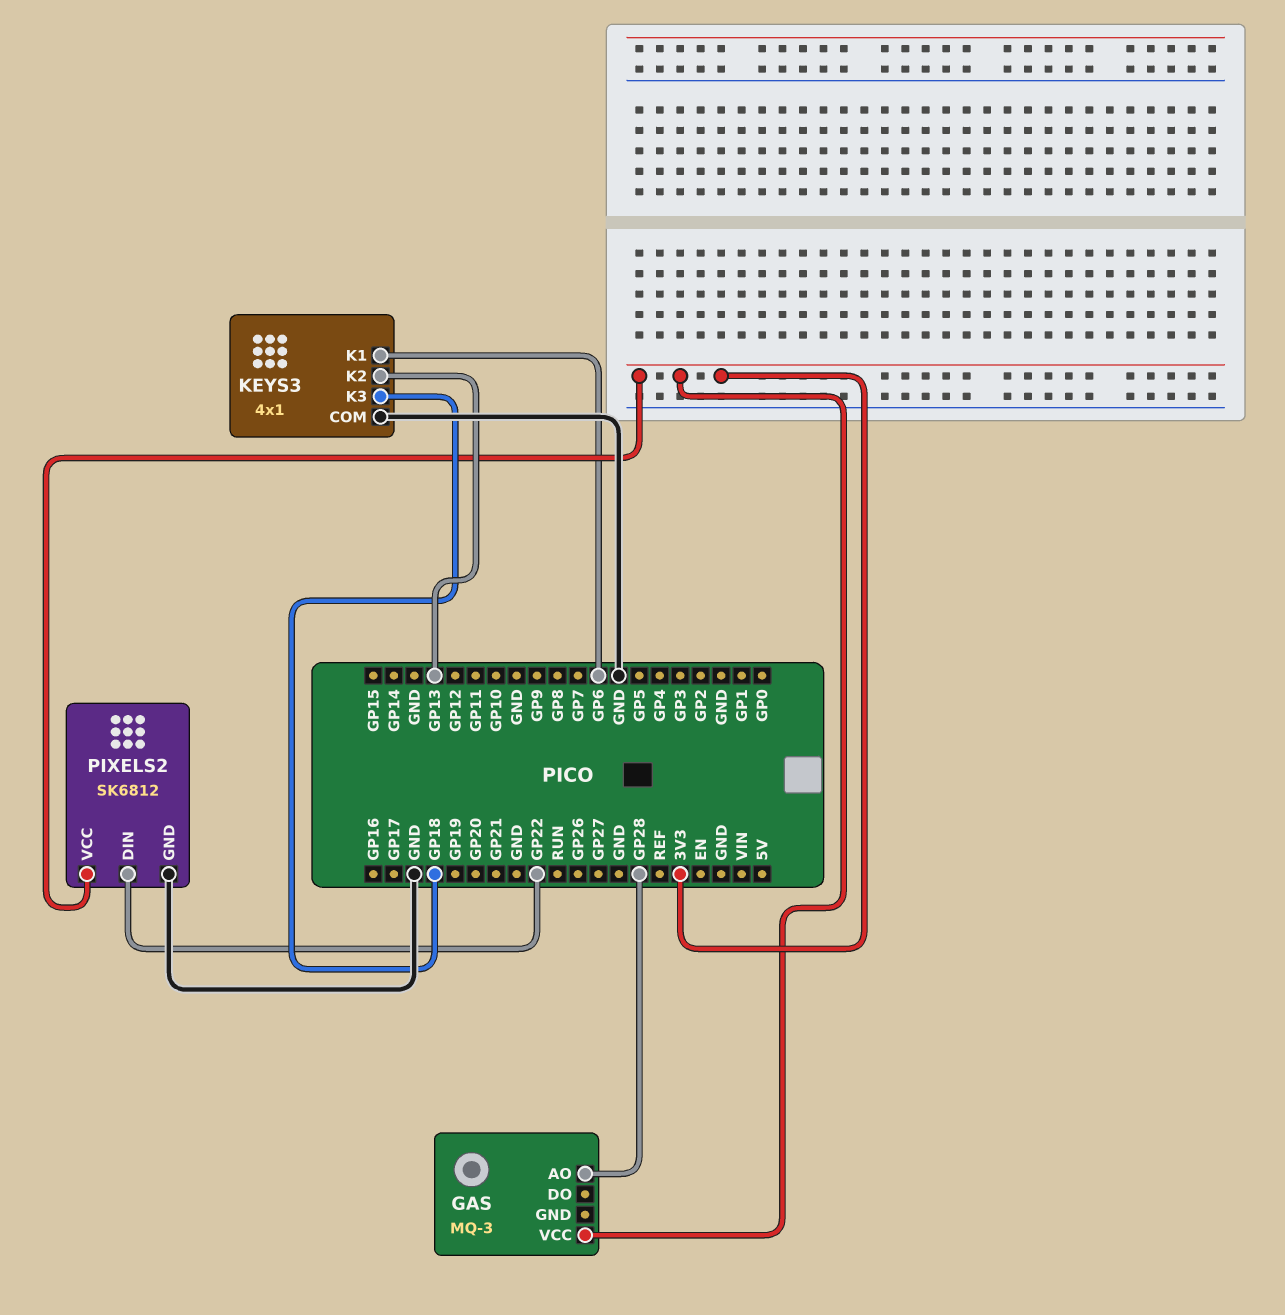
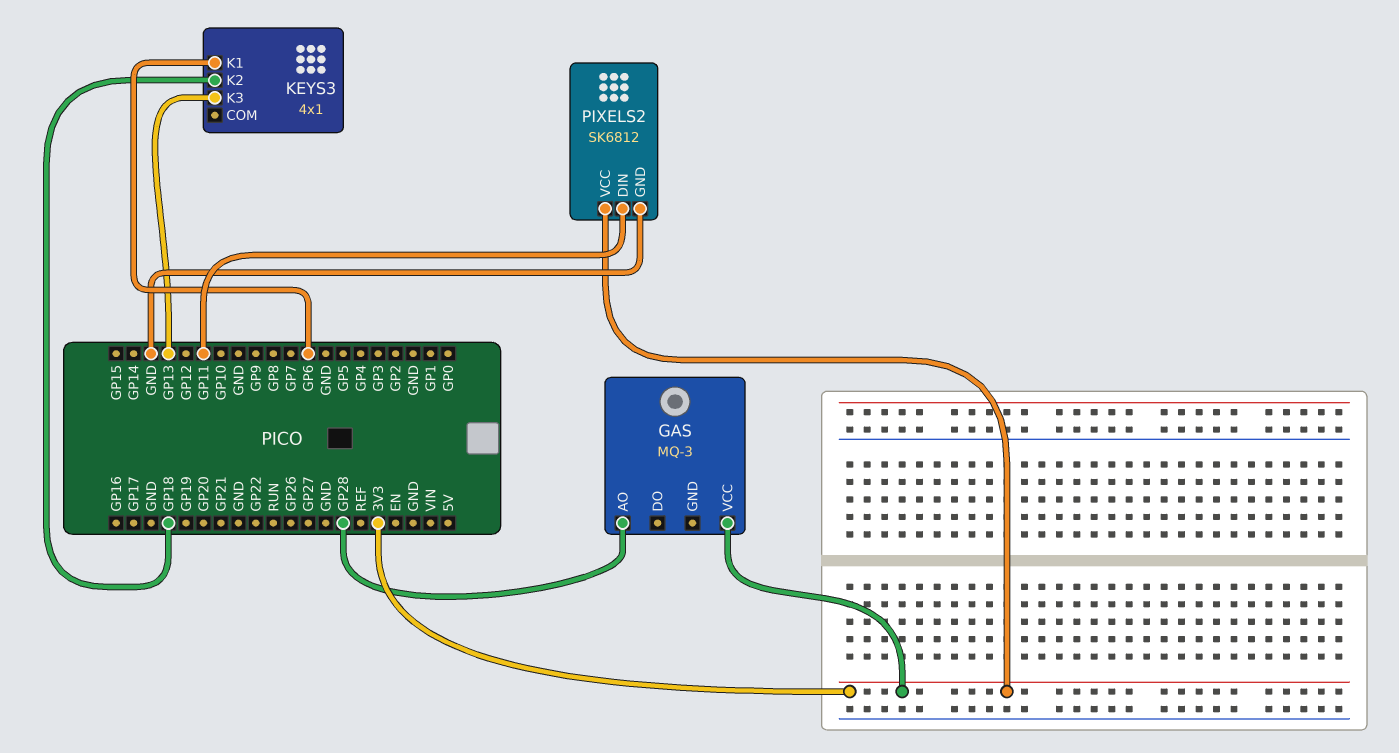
KEYS3 pin COM: GND -> none
KEYS3 pin K2: GP13 -> GP18
KEYS3 pin K3: GP18 -> GP13
PIXELS2 pin DIN: GP22 -> GP11

